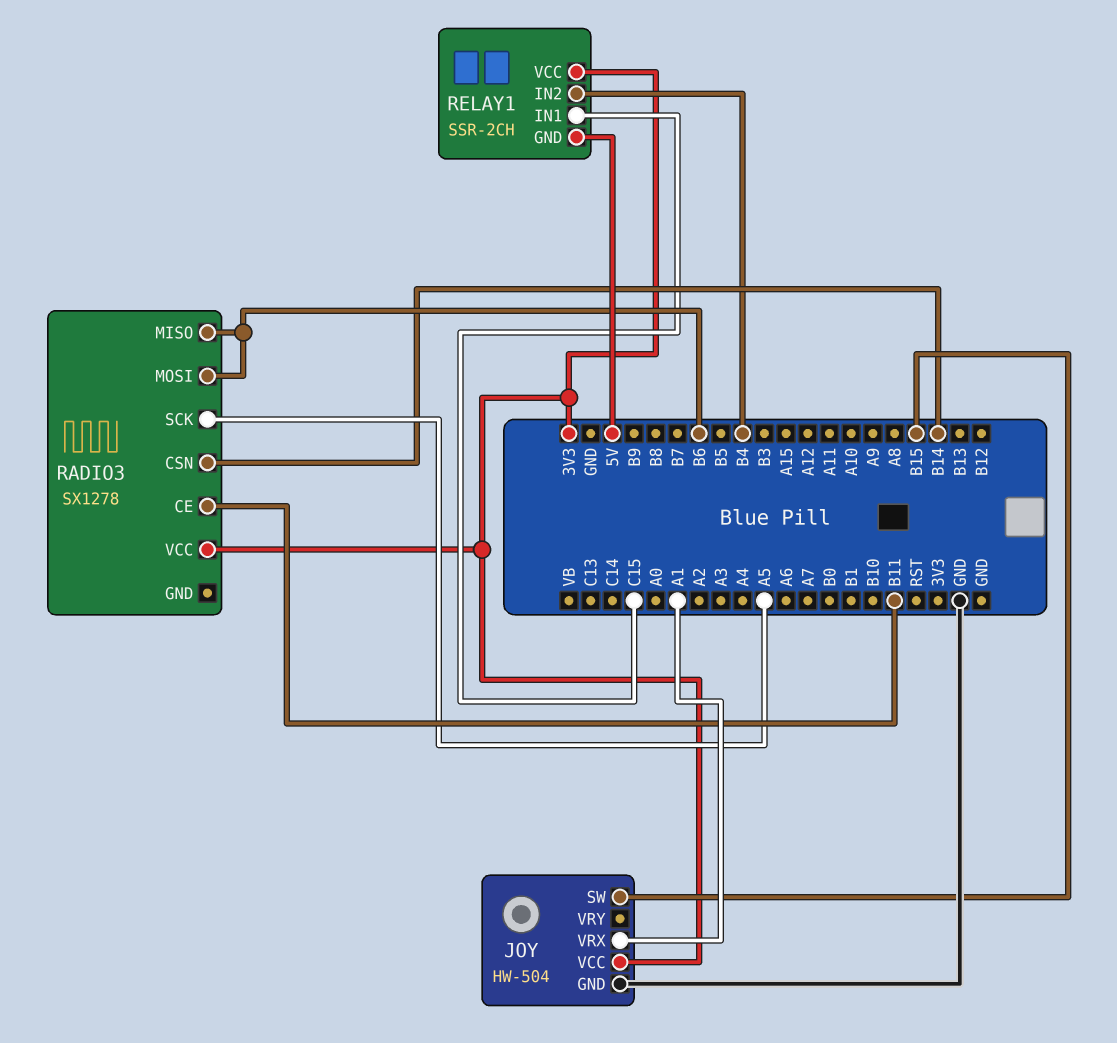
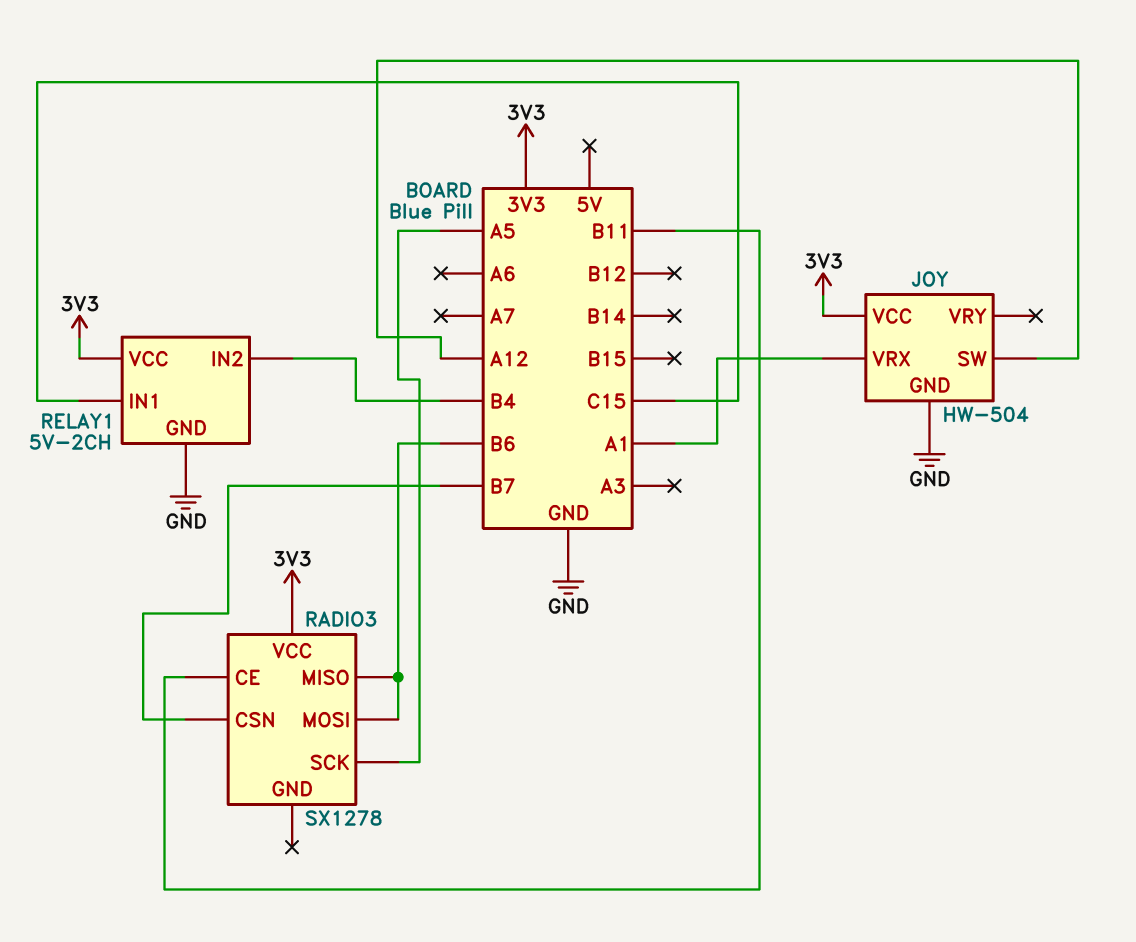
JOY pin SW: B15 -> A12
RADIO3 pin CSN: B14 -> B7
RELAY1: SSR-2CH -> 5V-2CH
RELAY1 pin GND: 5V -> GND

